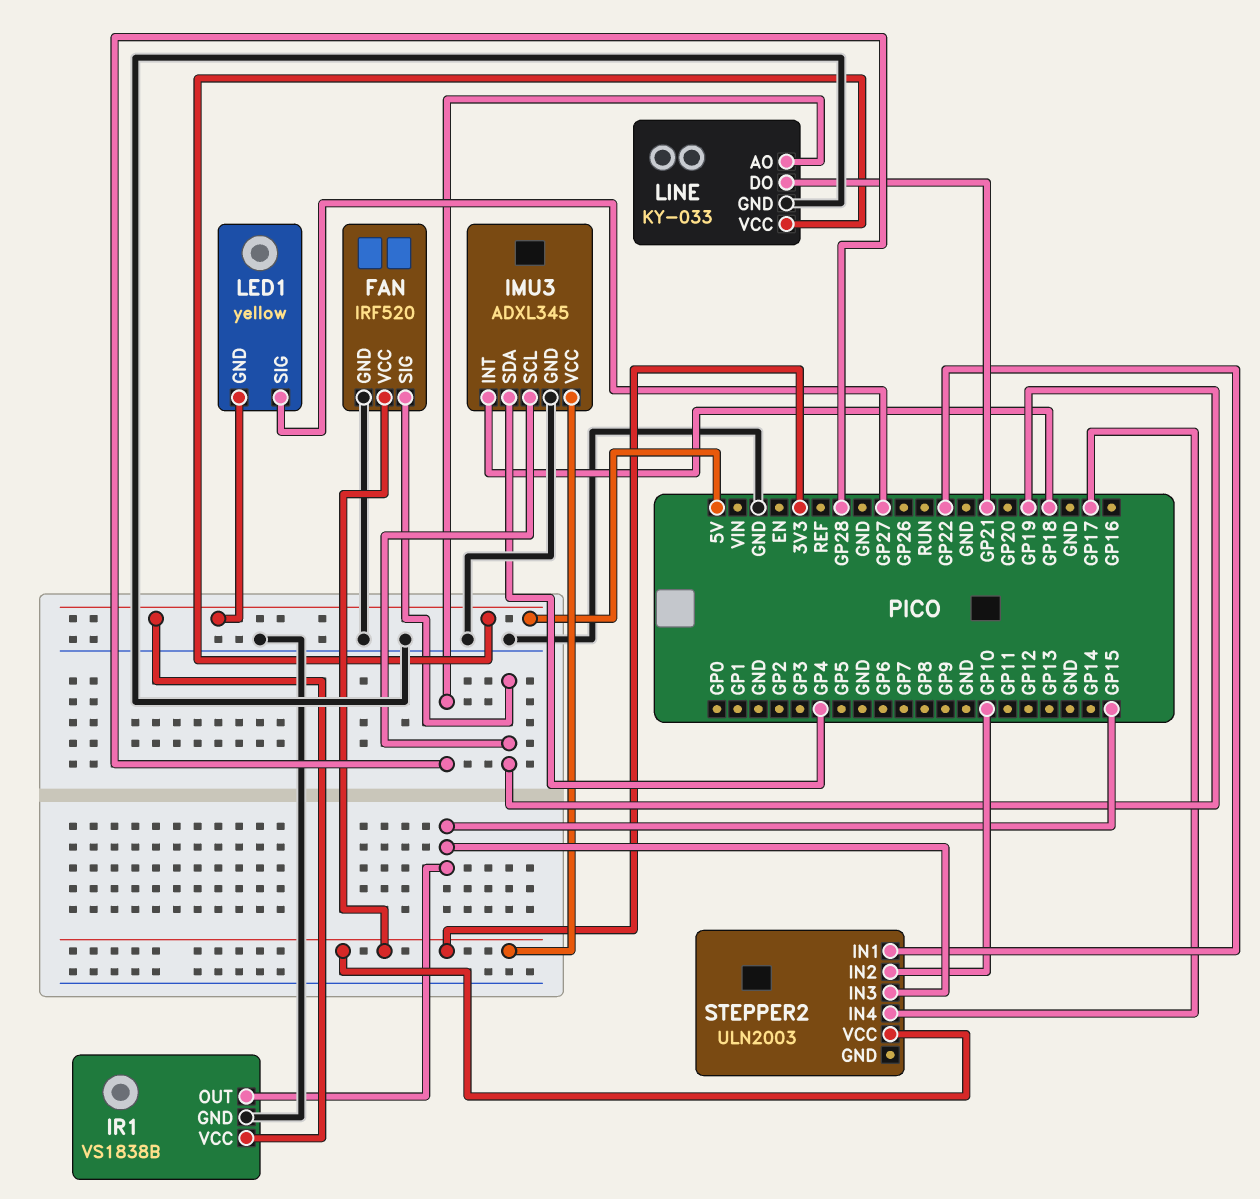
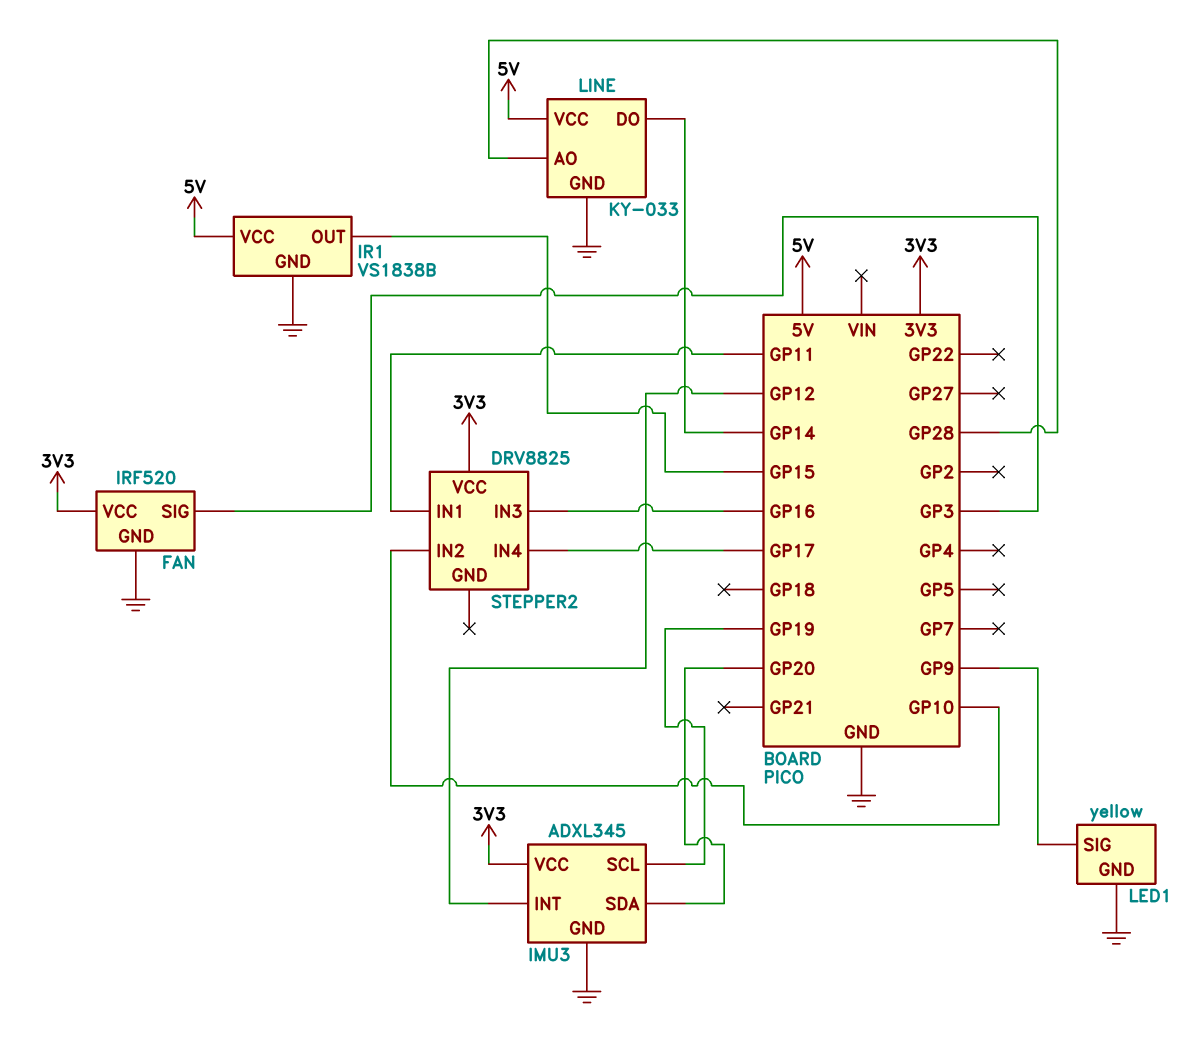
FAN pin SIG: GP19 -> GP3
IMU3 pin INT: GP18 -> GP12
IMU3 pin SDA: GP4 -> GP20
LED1 pin GND: 5V -> GND
LED1 pin SIG: GP27 -> GP9
LINE pin DO: GP21 -> GP14
STEPPER2: ULN2003 -> DRV8825
STEPPER2 pin IN1: GP22 -> GP11
STEPPER2 pin IN3: GP15 -> GP16

